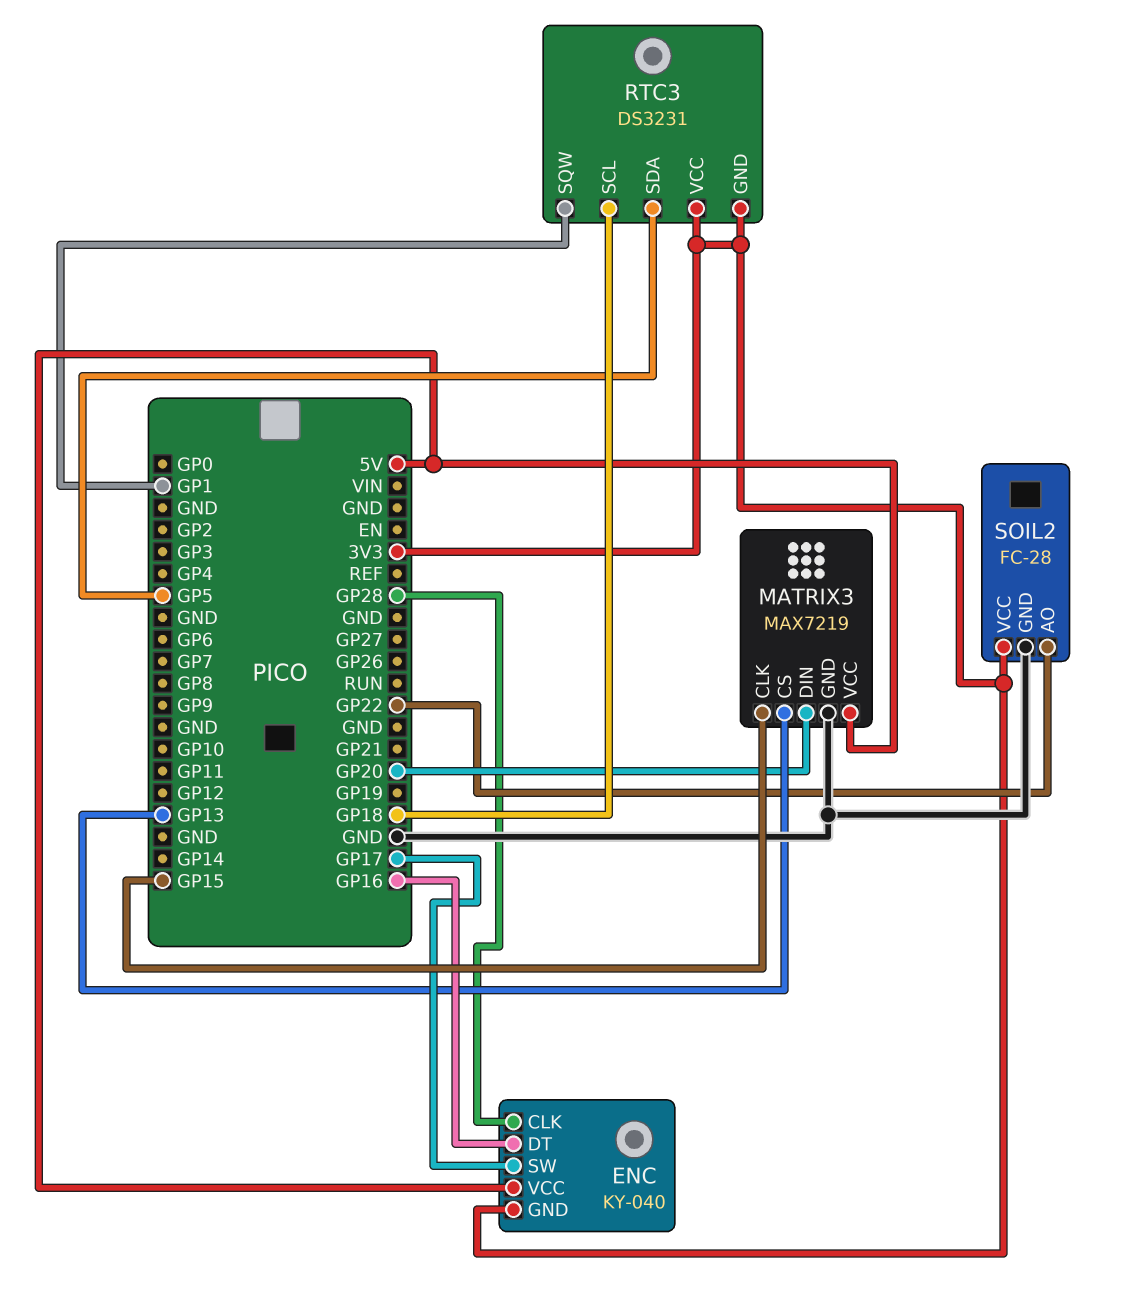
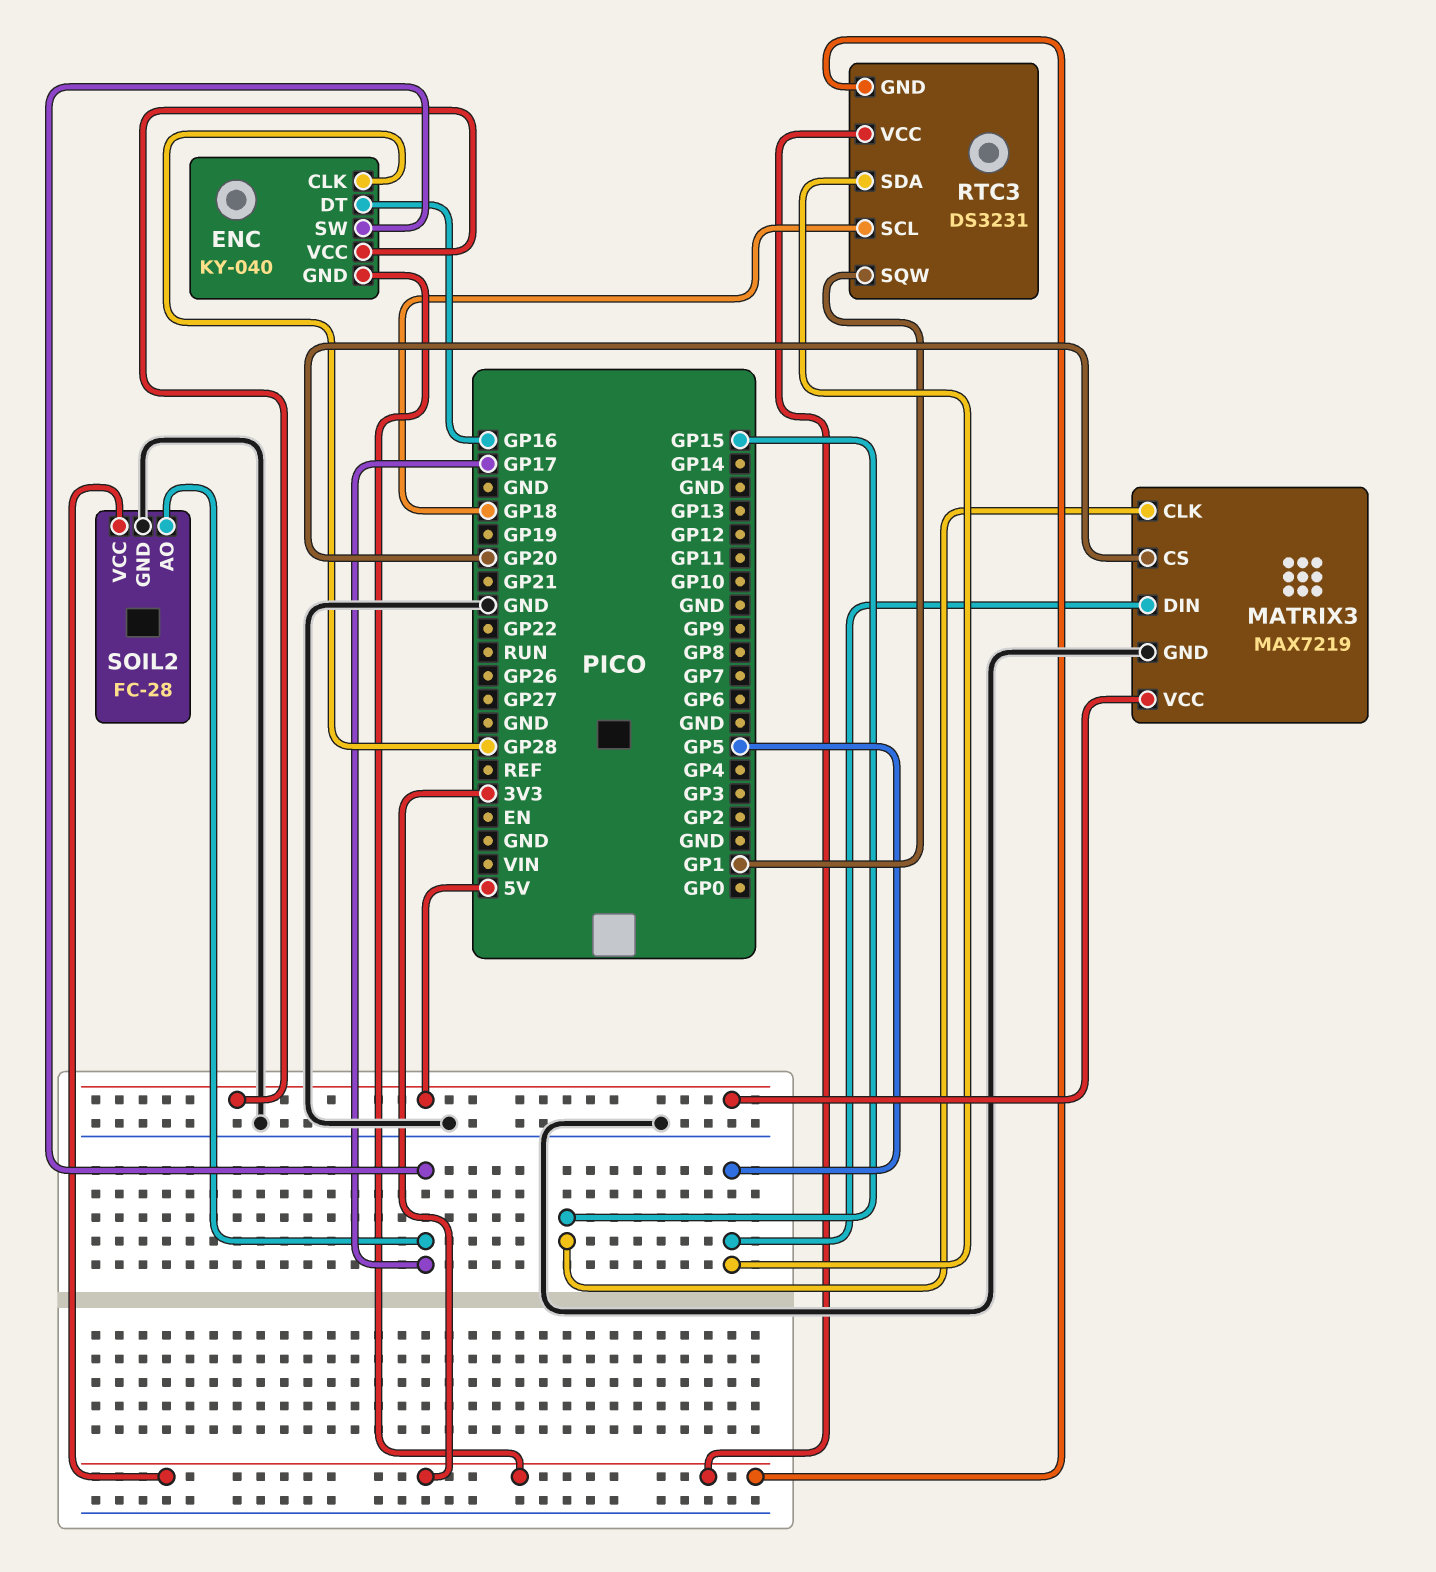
MATRIX3 pin CS: GP13 -> GP20
MATRIX3 pin DIN: GP20 -> GP5
SOIL2 pin AO: GP22 -> GP17

